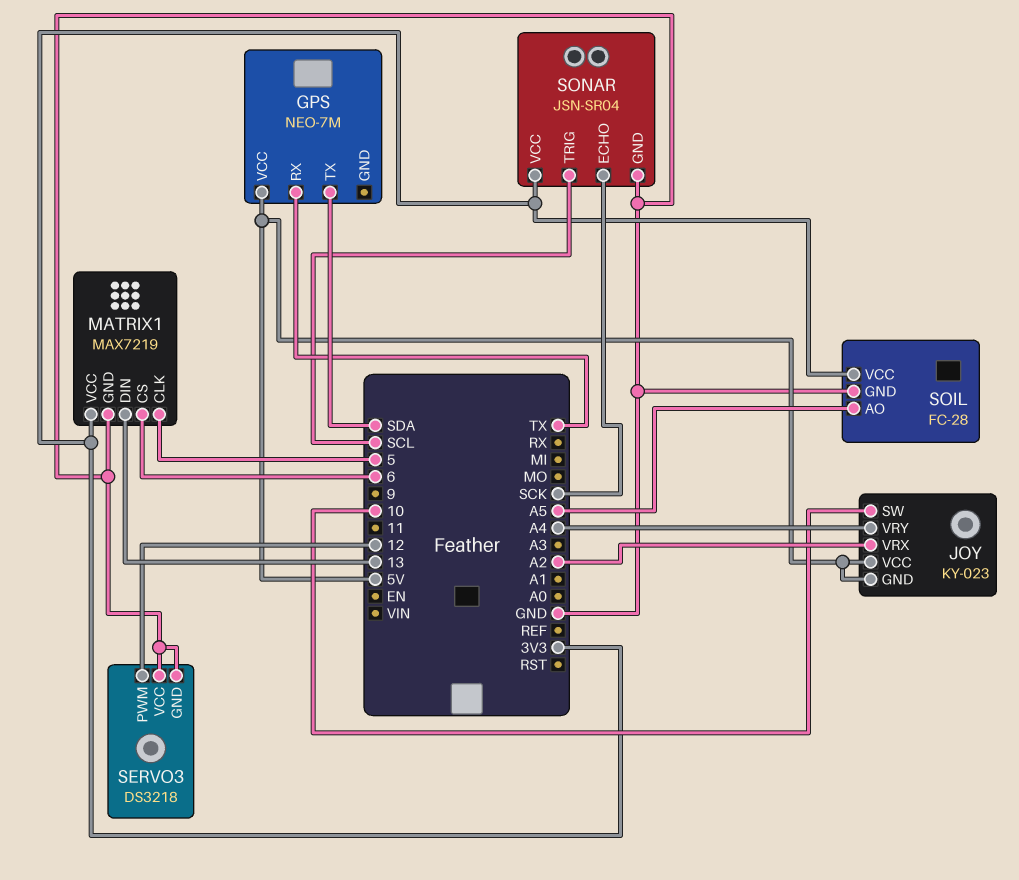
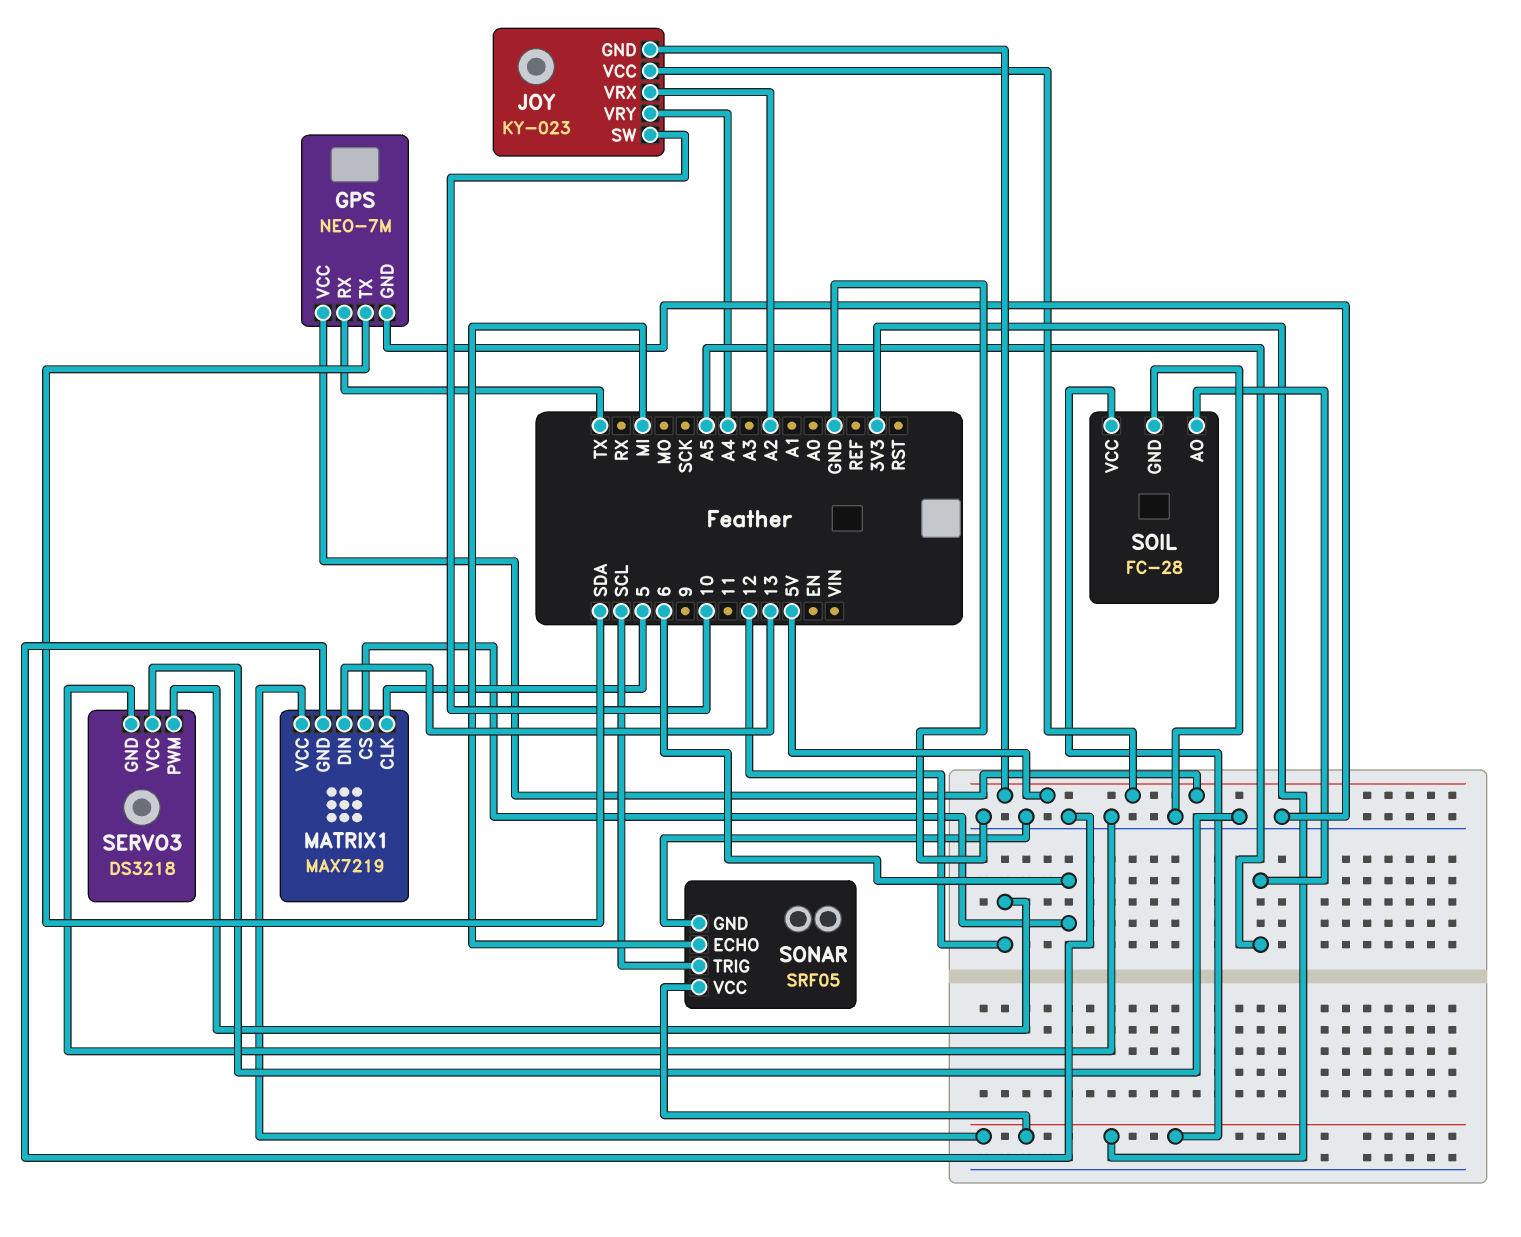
GPS pin GND: none -> GND
SONAR: JSN-SR04 -> SRF05
SONAR pin ECHO: SCK -> MI

